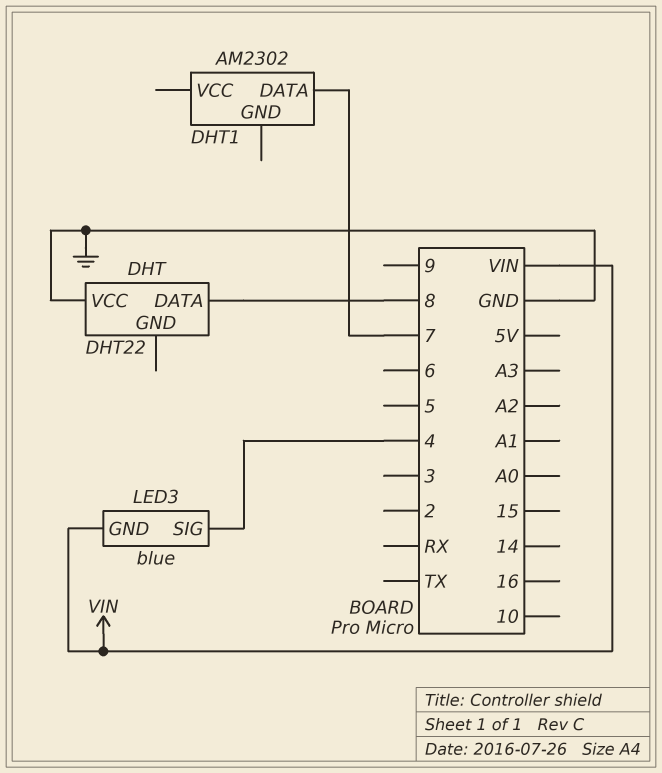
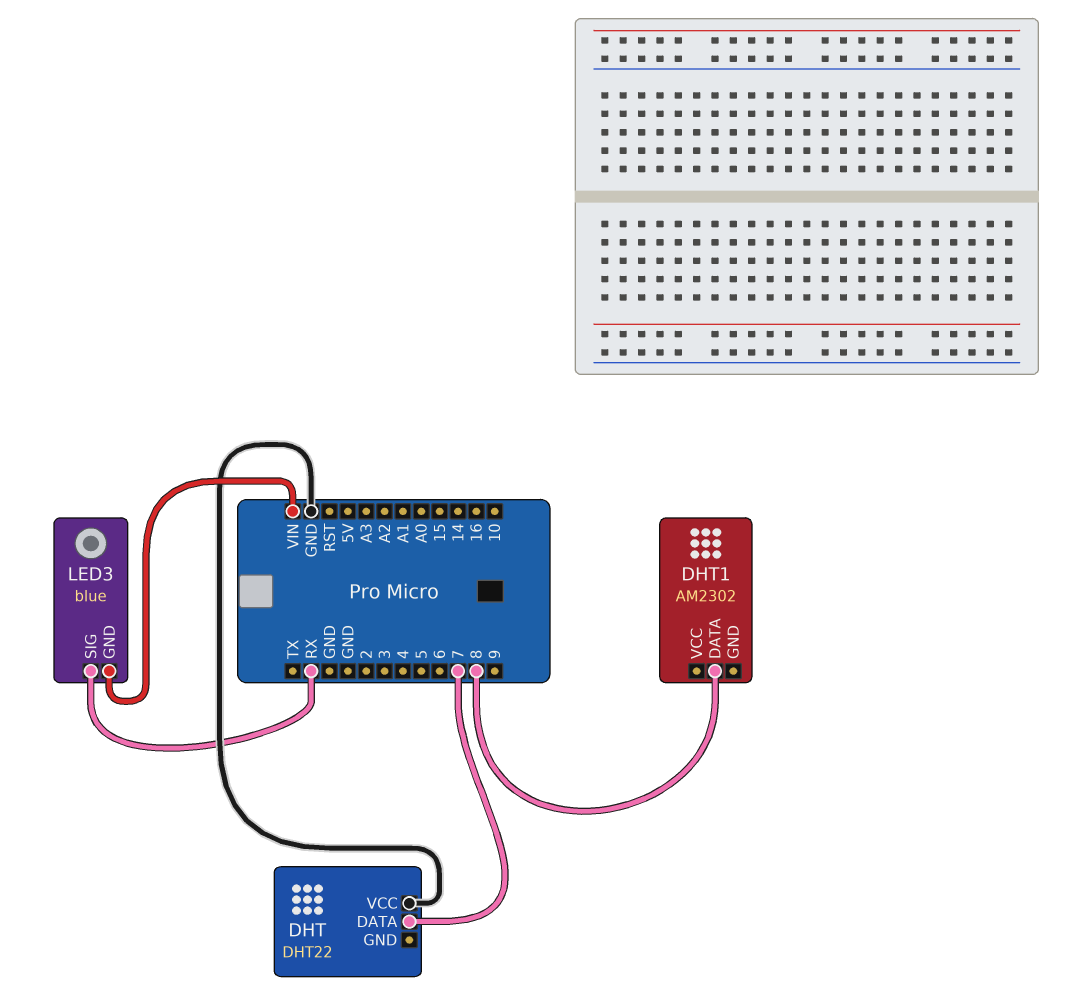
DHT pin DATA: 8 -> 7
DHT1 pin DATA: 7 -> 8
LED3 pin SIG: 4 -> RX

